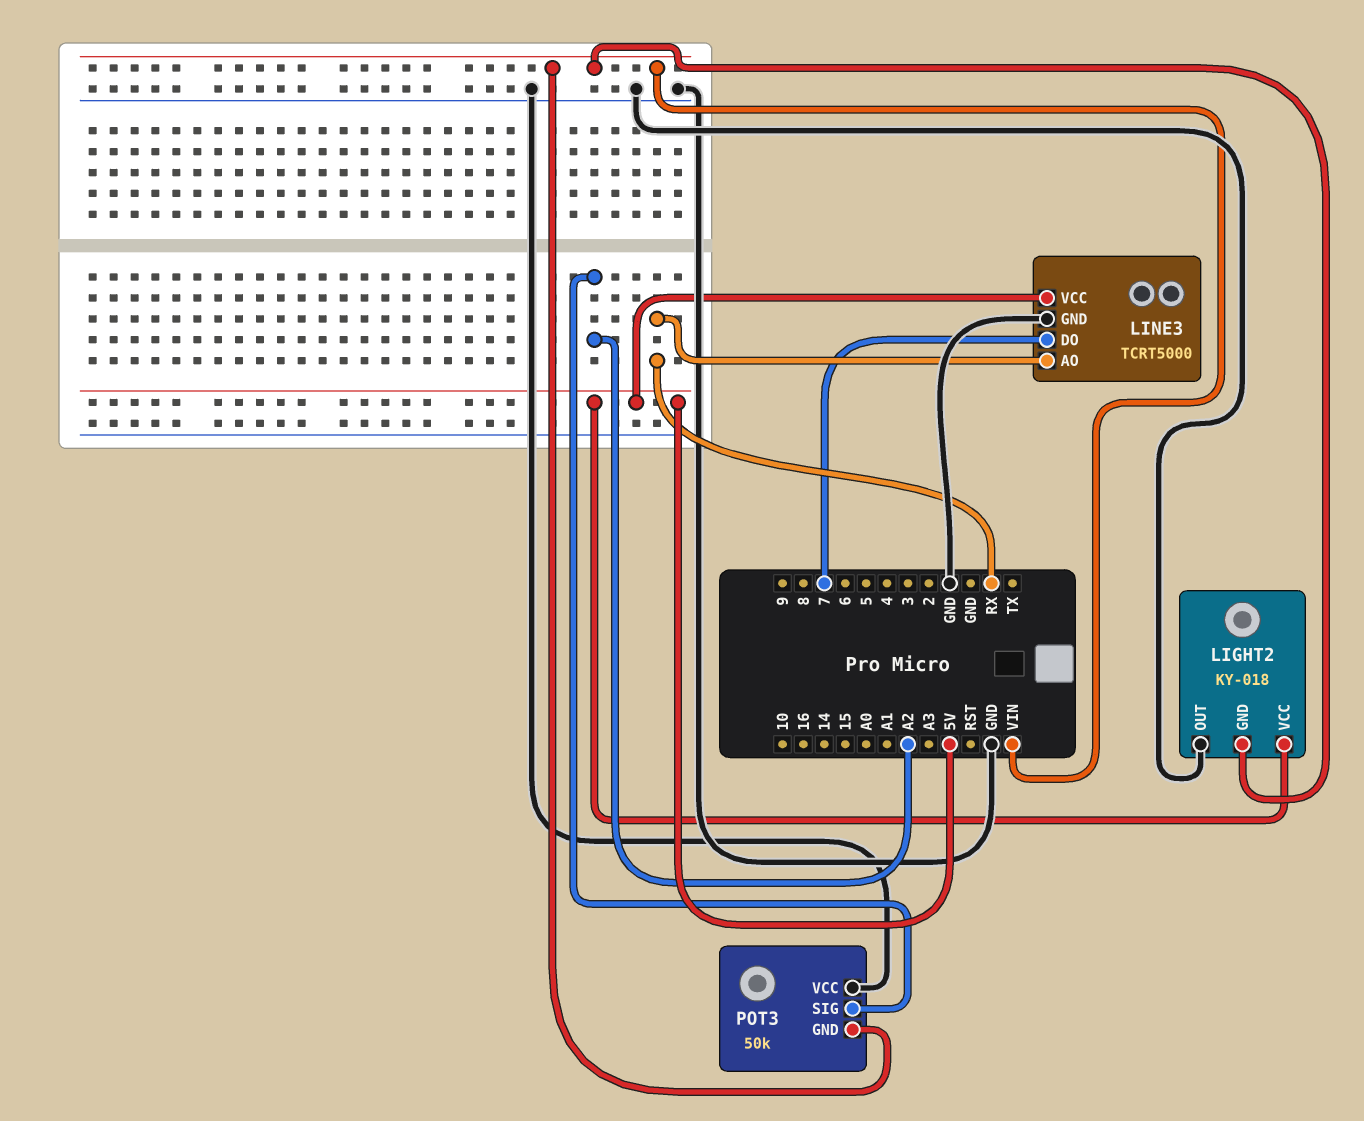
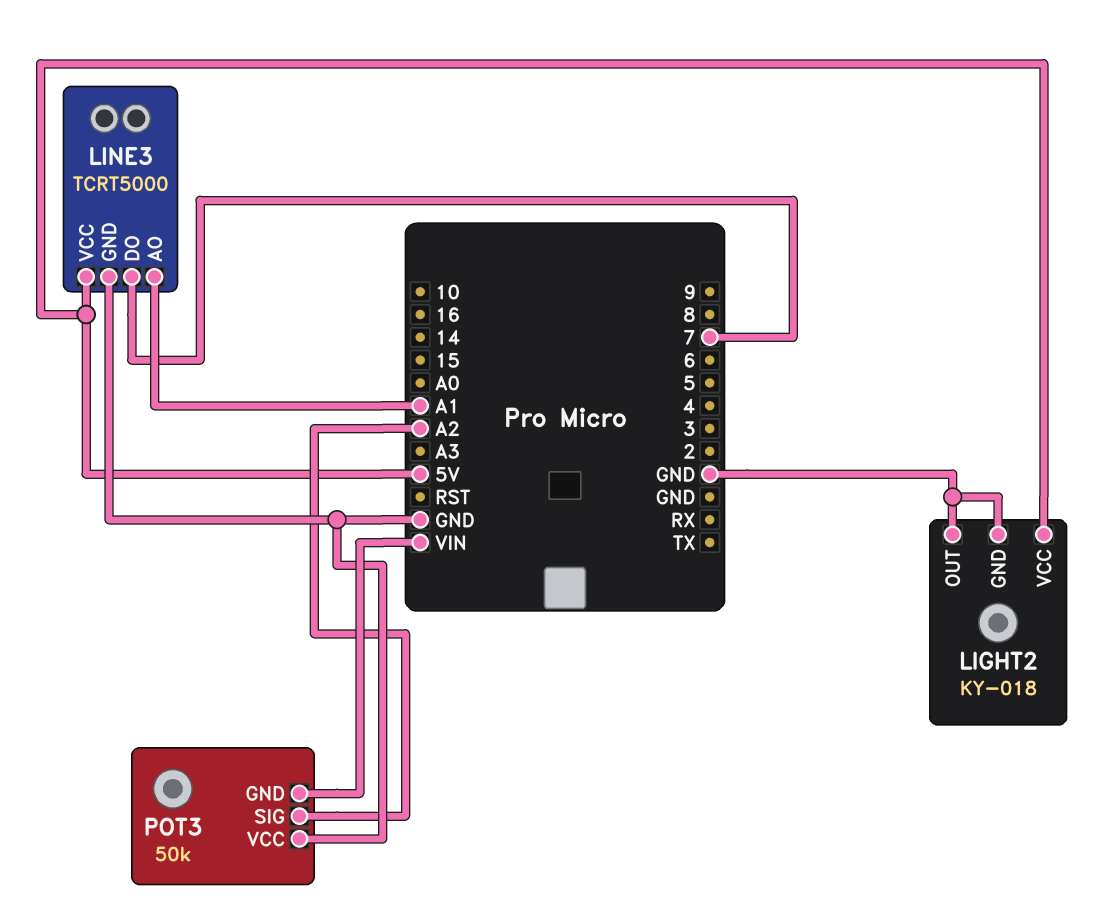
LIGHT2 pin GND: VIN -> GND
LINE3 pin AO: RX -> A1

